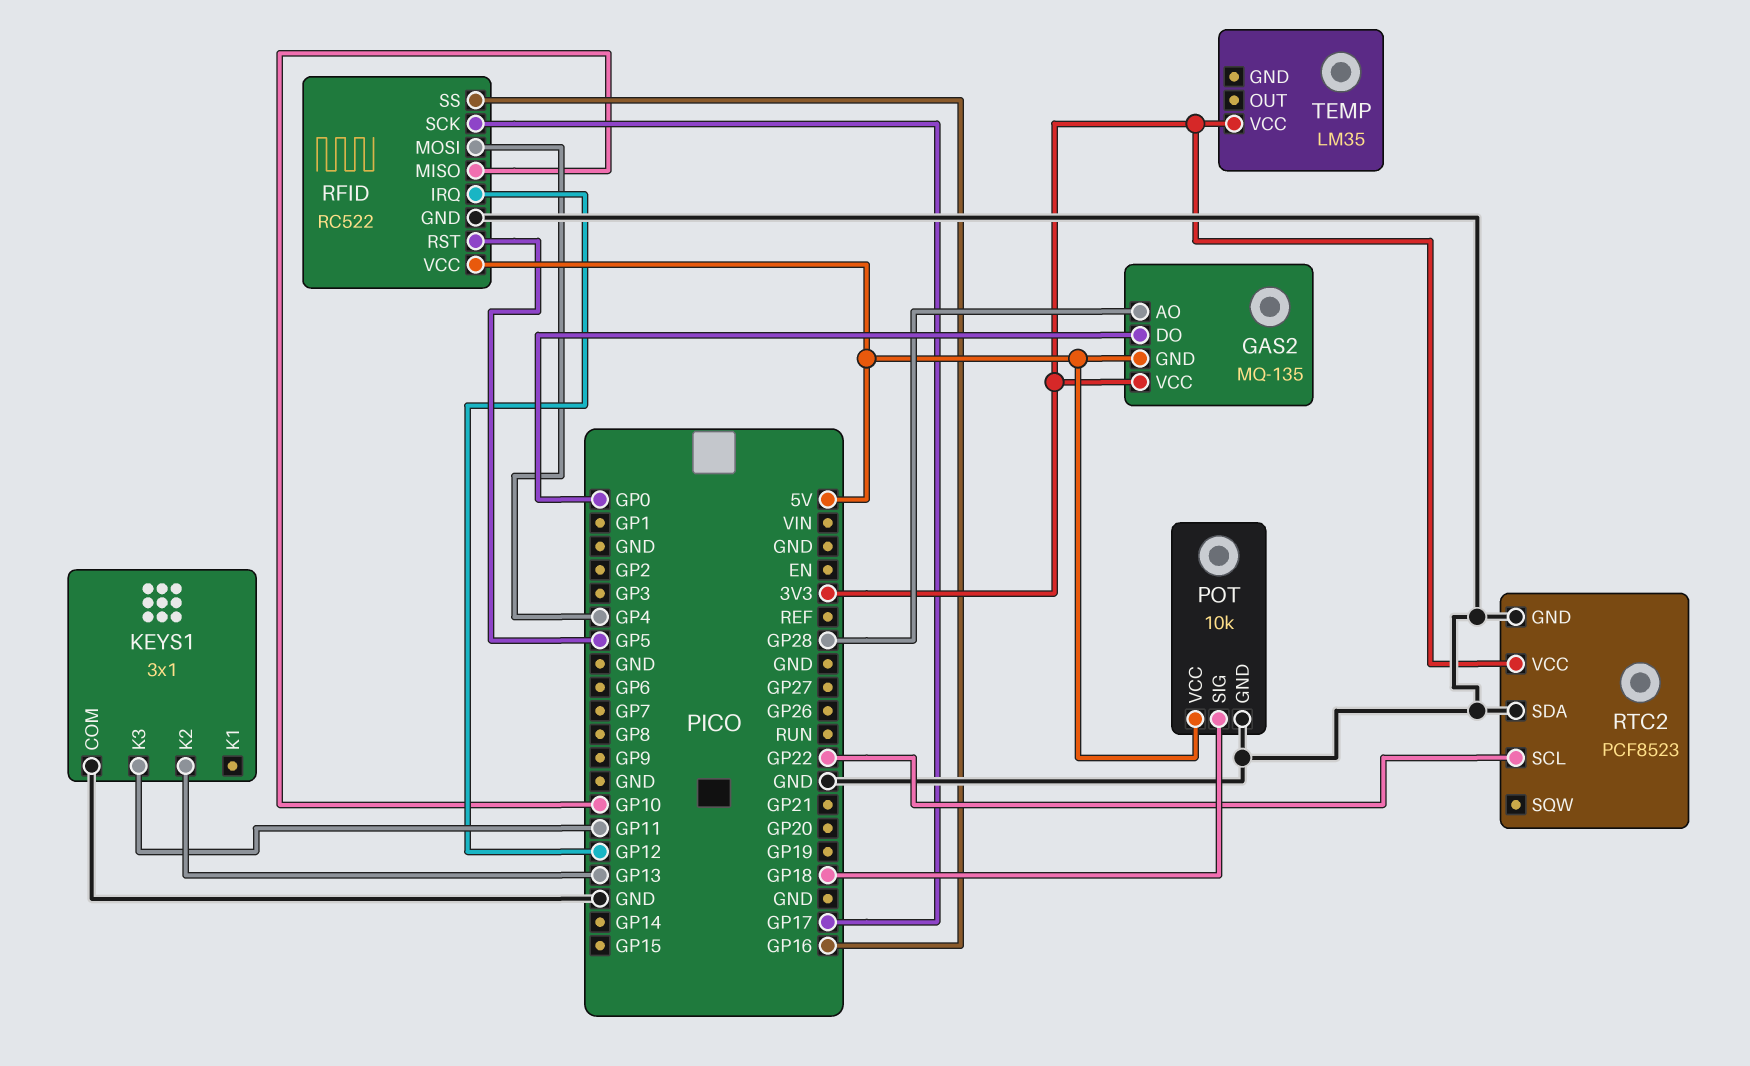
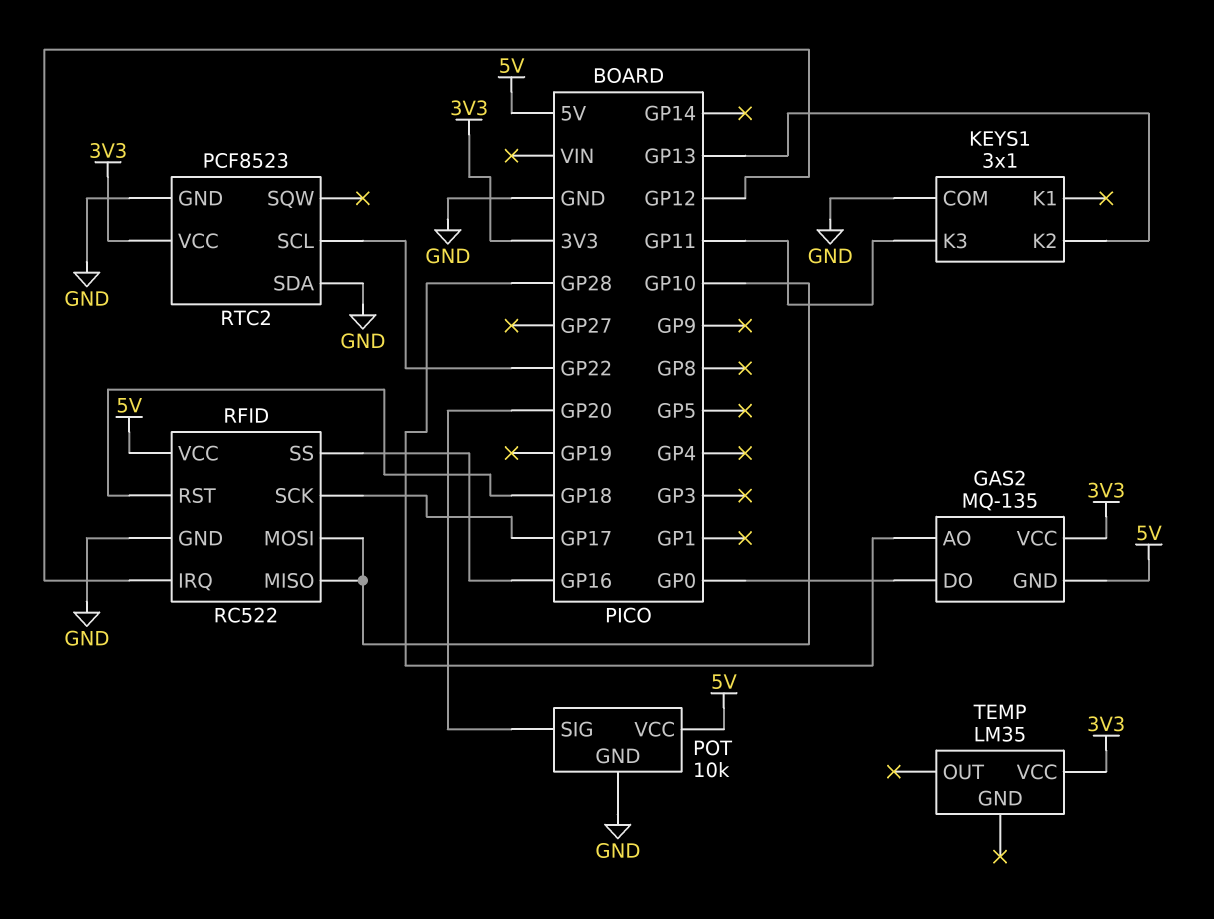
POT pin SIG: GP18 -> GP20
RFID pin MOSI: GP4 -> GP10
RFID pin RST: GP5 -> GP18

